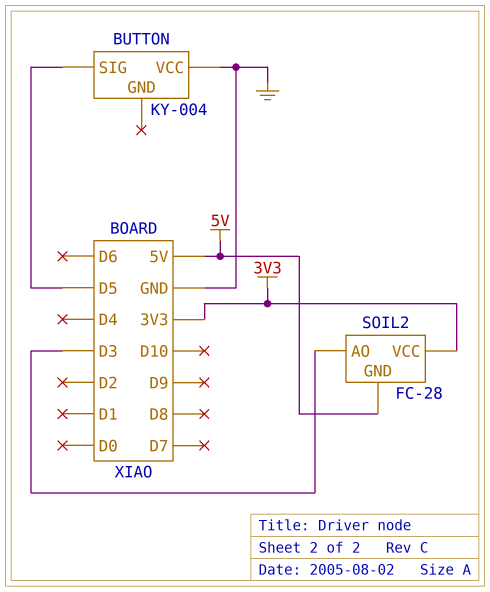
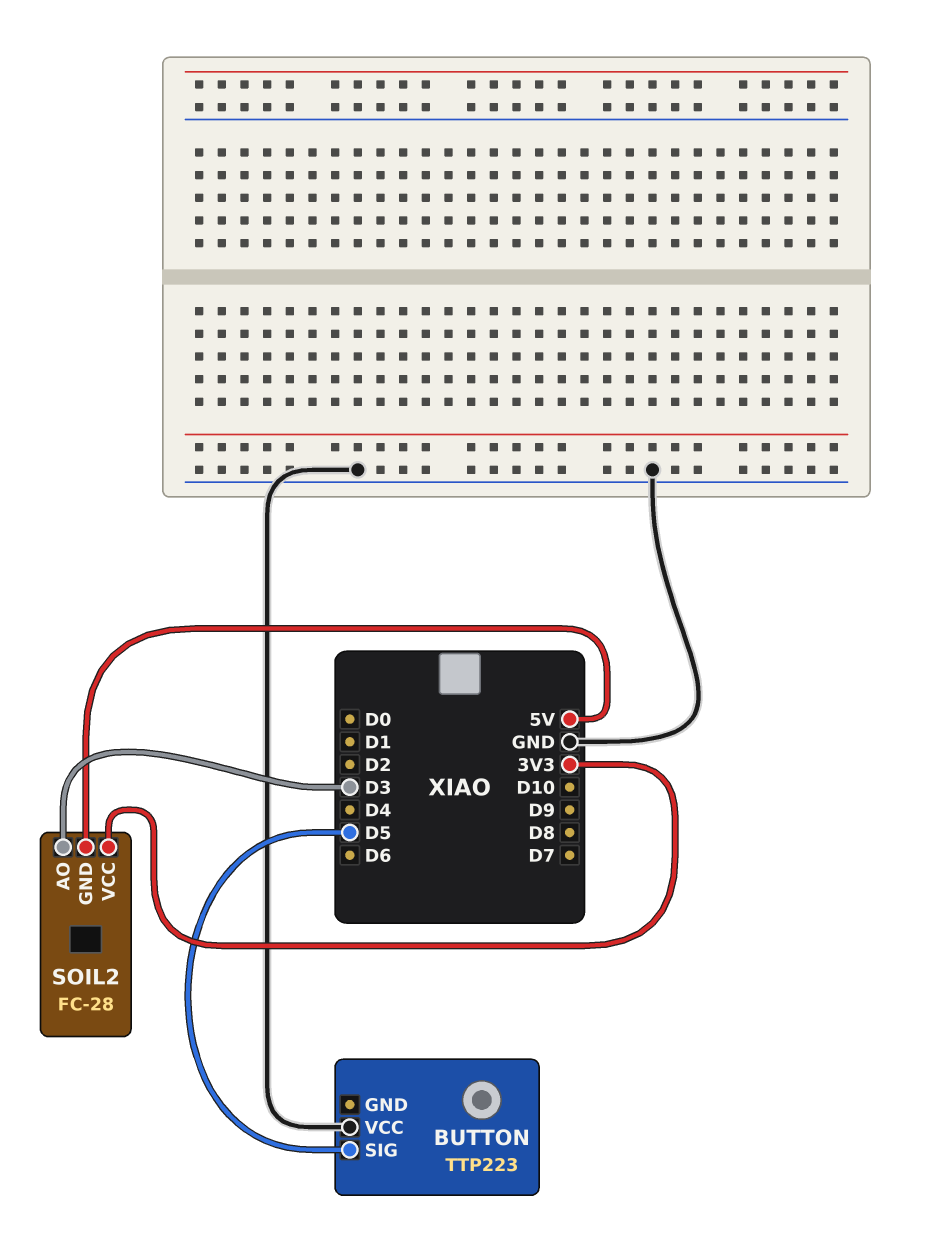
BUTTON: KY-004 -> TTP223

